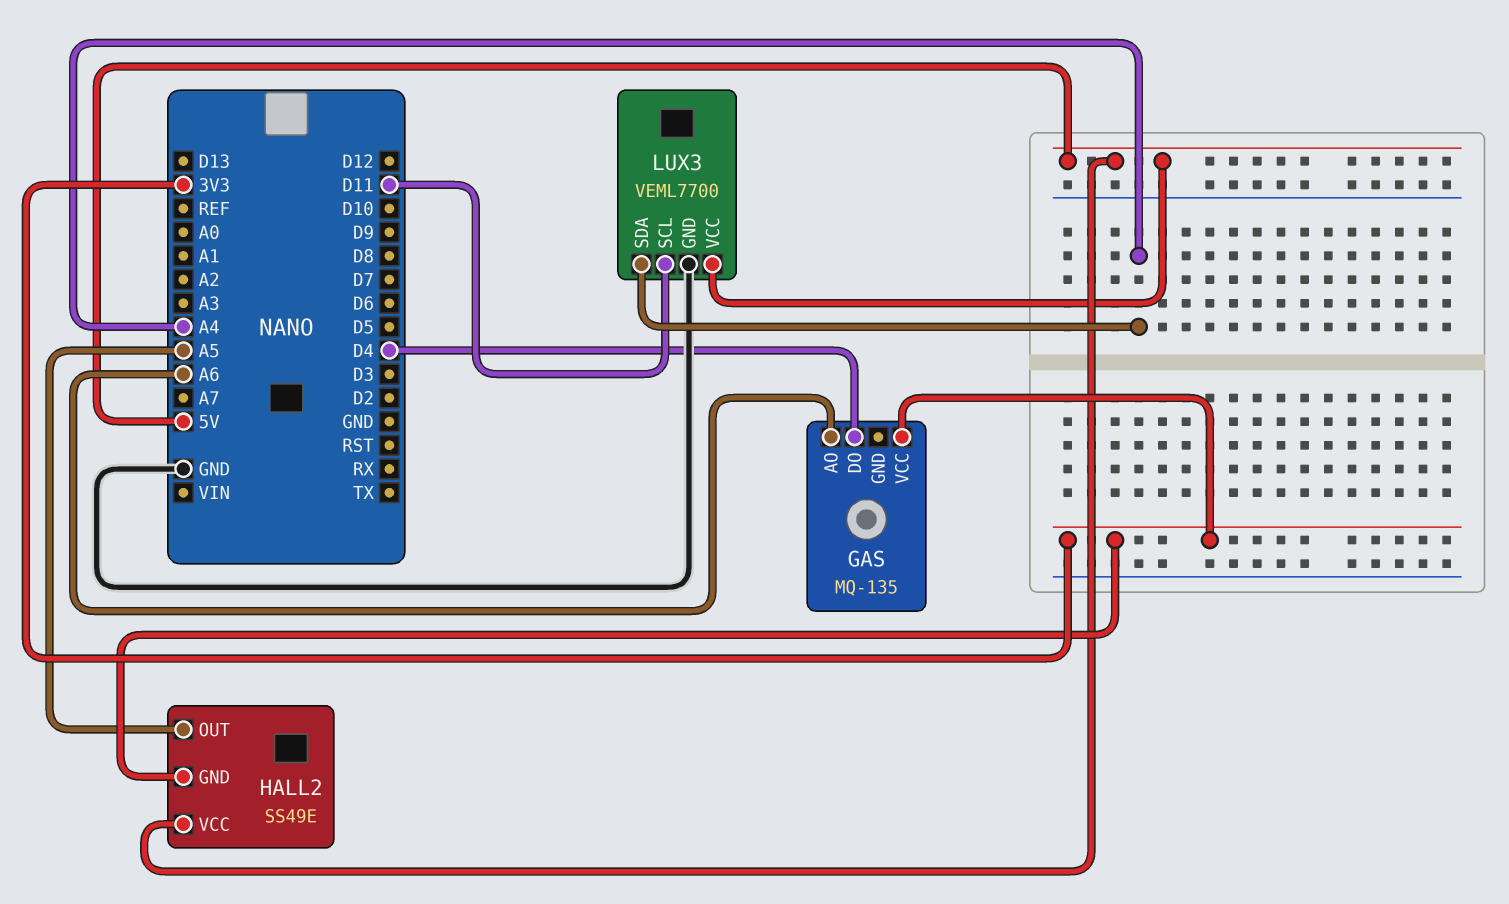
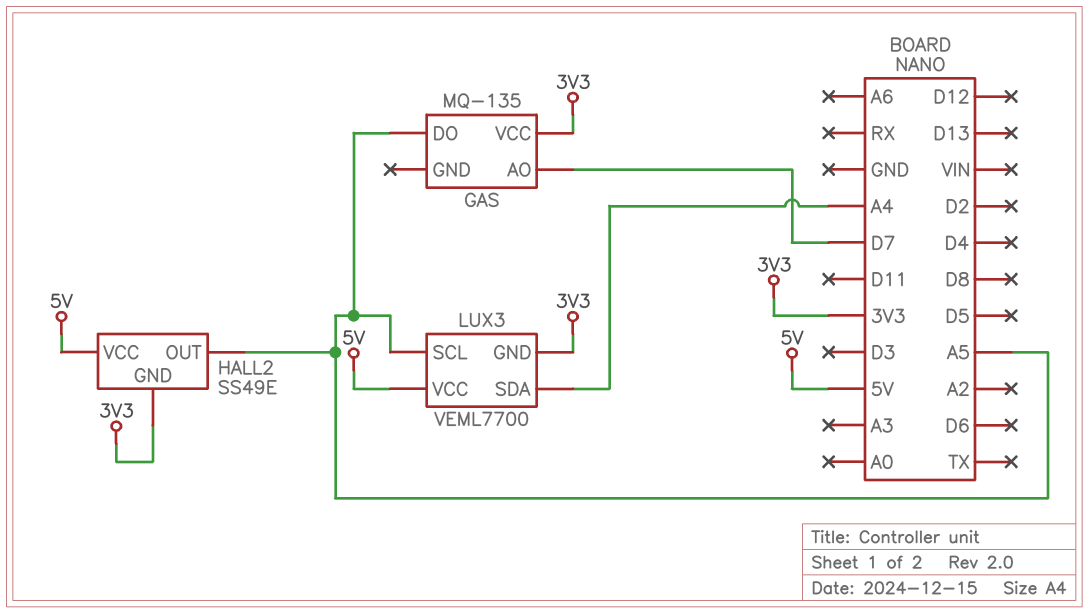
GAS pin AO: A6 -> D7
GAS pin DO: D4 -> A5
LUX3 pin GND: GND -> 3V3
LUX3 pin SCL: D11 -> A5

